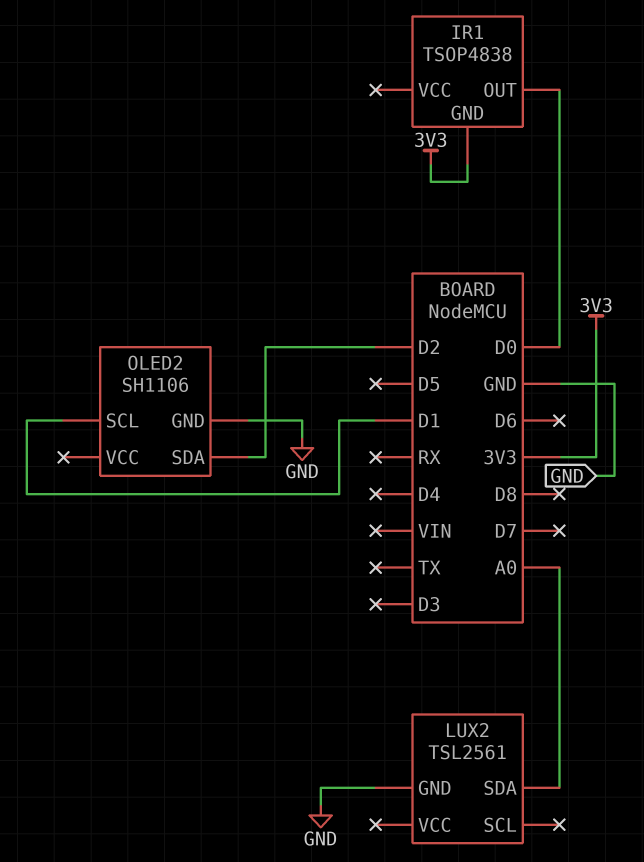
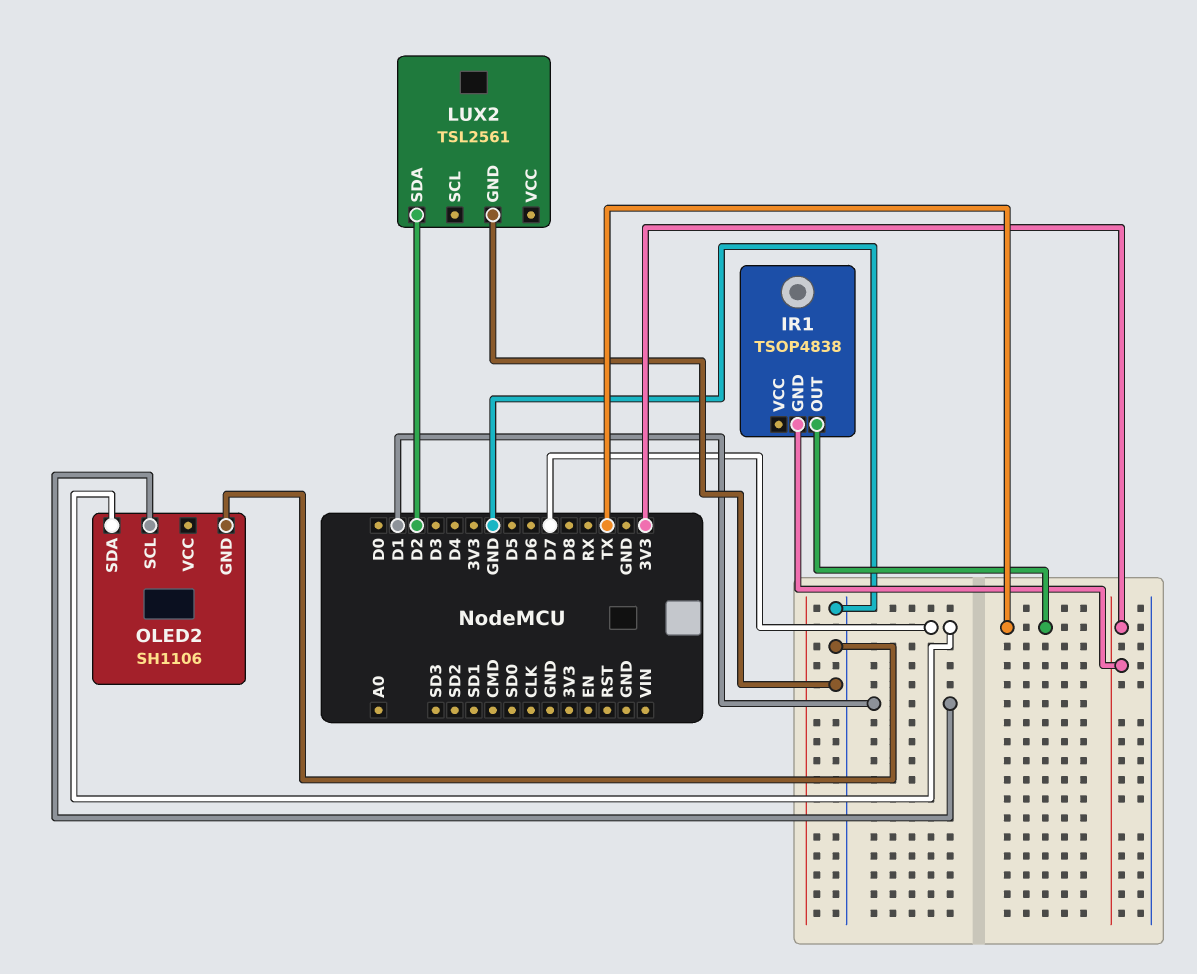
IR1 pin OUT: D0 -> TX
LUX2 pin SDA: A0 -> D2
OLED2 pin SDA: D2 -> D7

